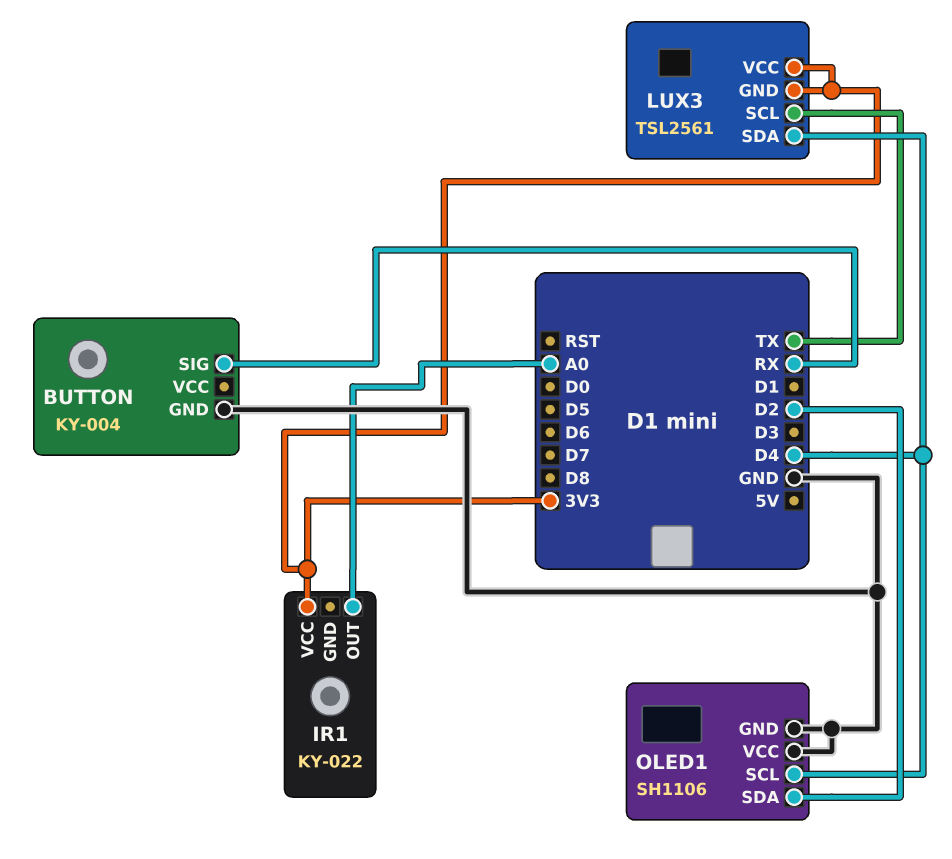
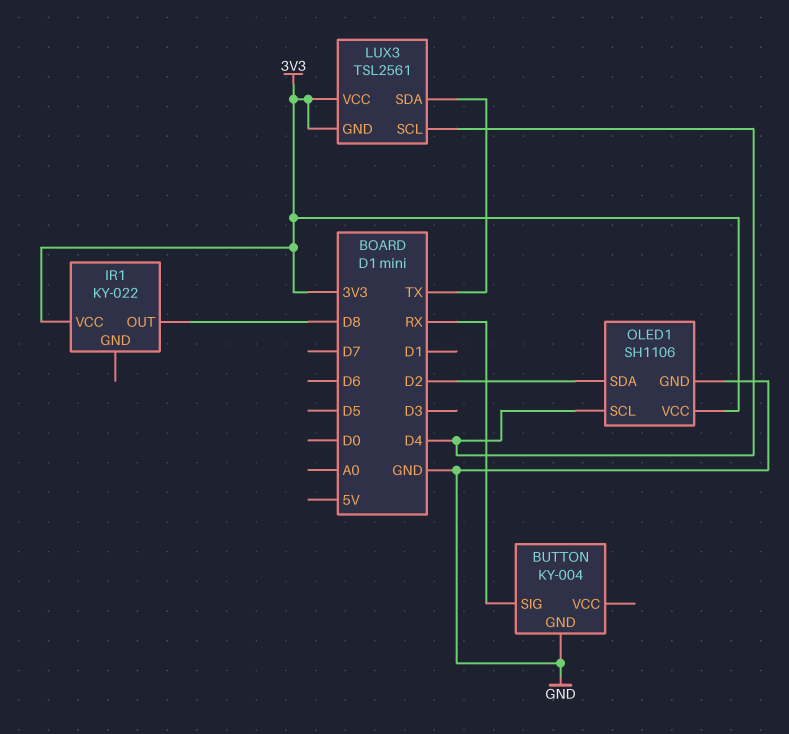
IR1 pin OUT: A0 -> D8
LUX3 pin SCL: TX -> D4
LUX3 pin SDA: D4 -> TX
OLED1 pin VCC: GND -> 3V3

